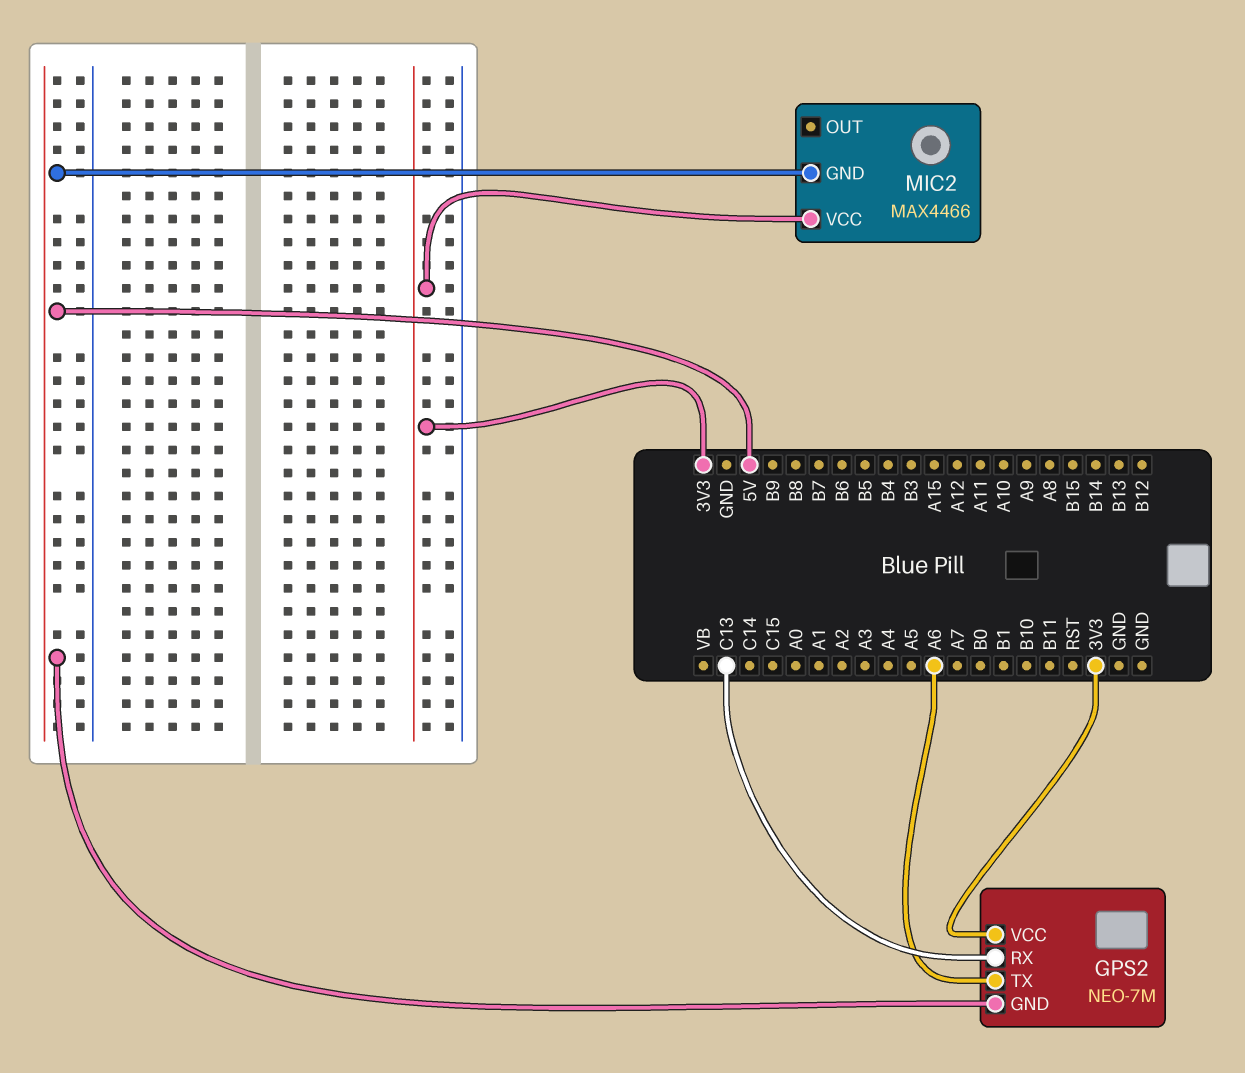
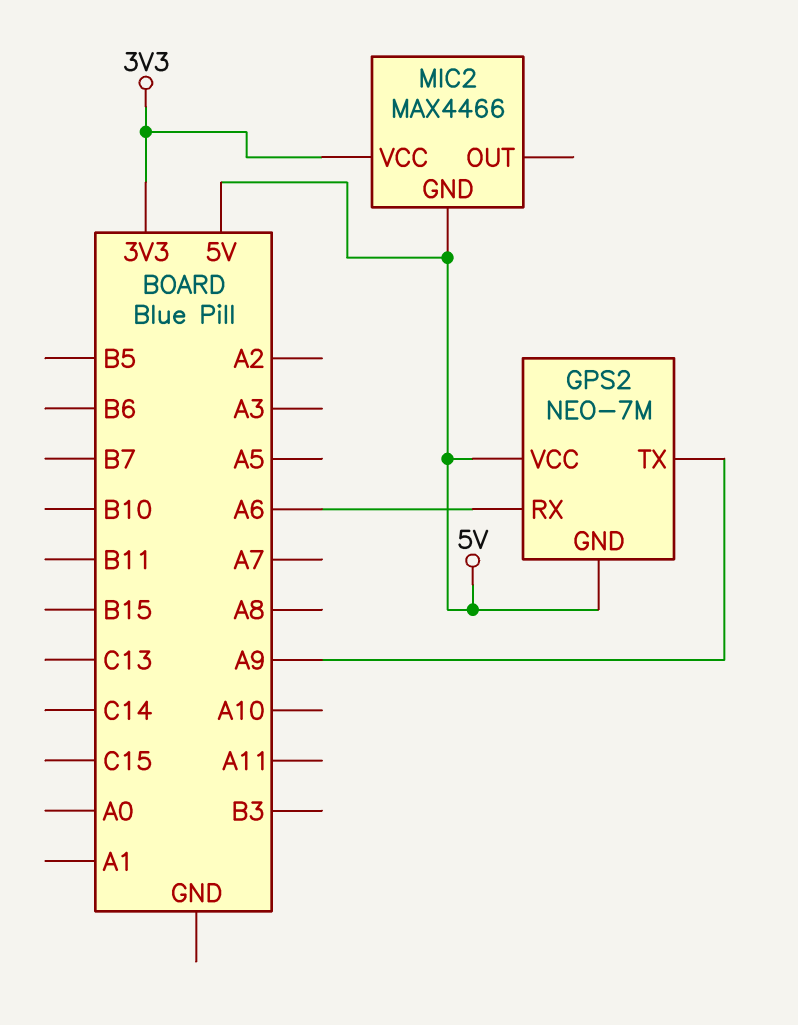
GPS2 pin RX: C13 -> A6
GPS2 pin TX: A6 -> A9
GPS2 pin VCC: 3V3 -> 5V

